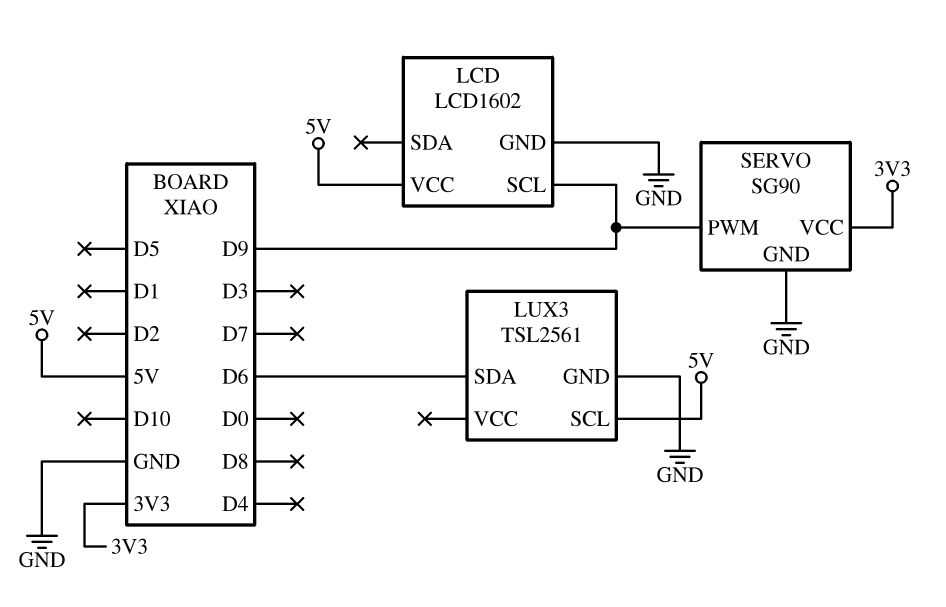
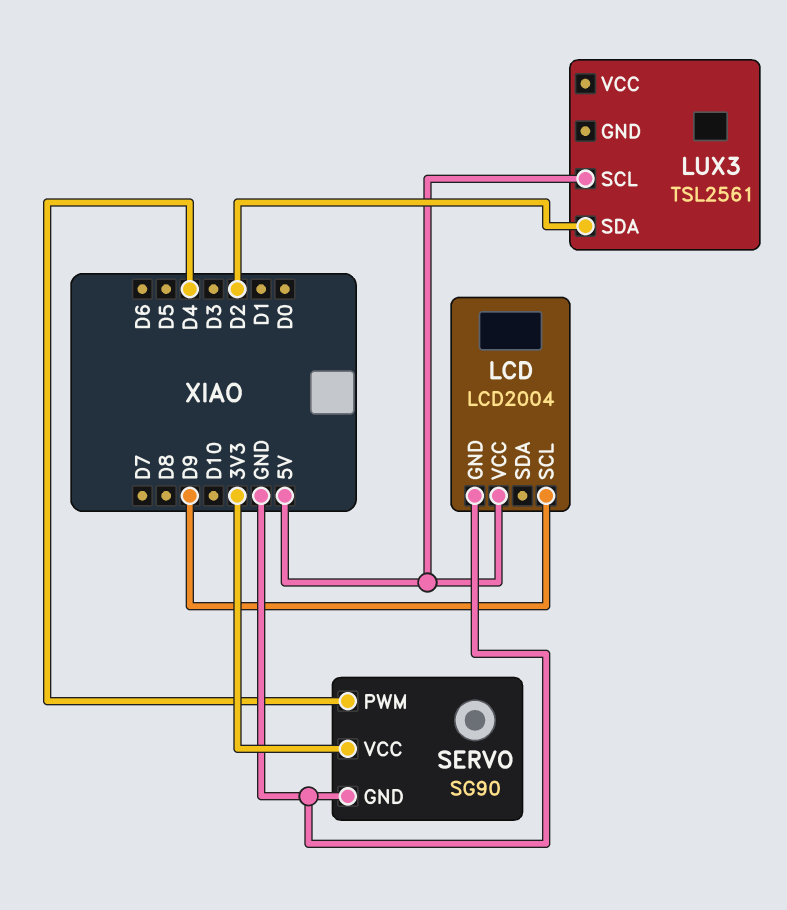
LCD: LCD1602 -> LCD2004
LUX3 pin GND: GND -> none
LUX3 pin SDA: D6 -> D2
SERVO pin PWM: D9 -> D4

